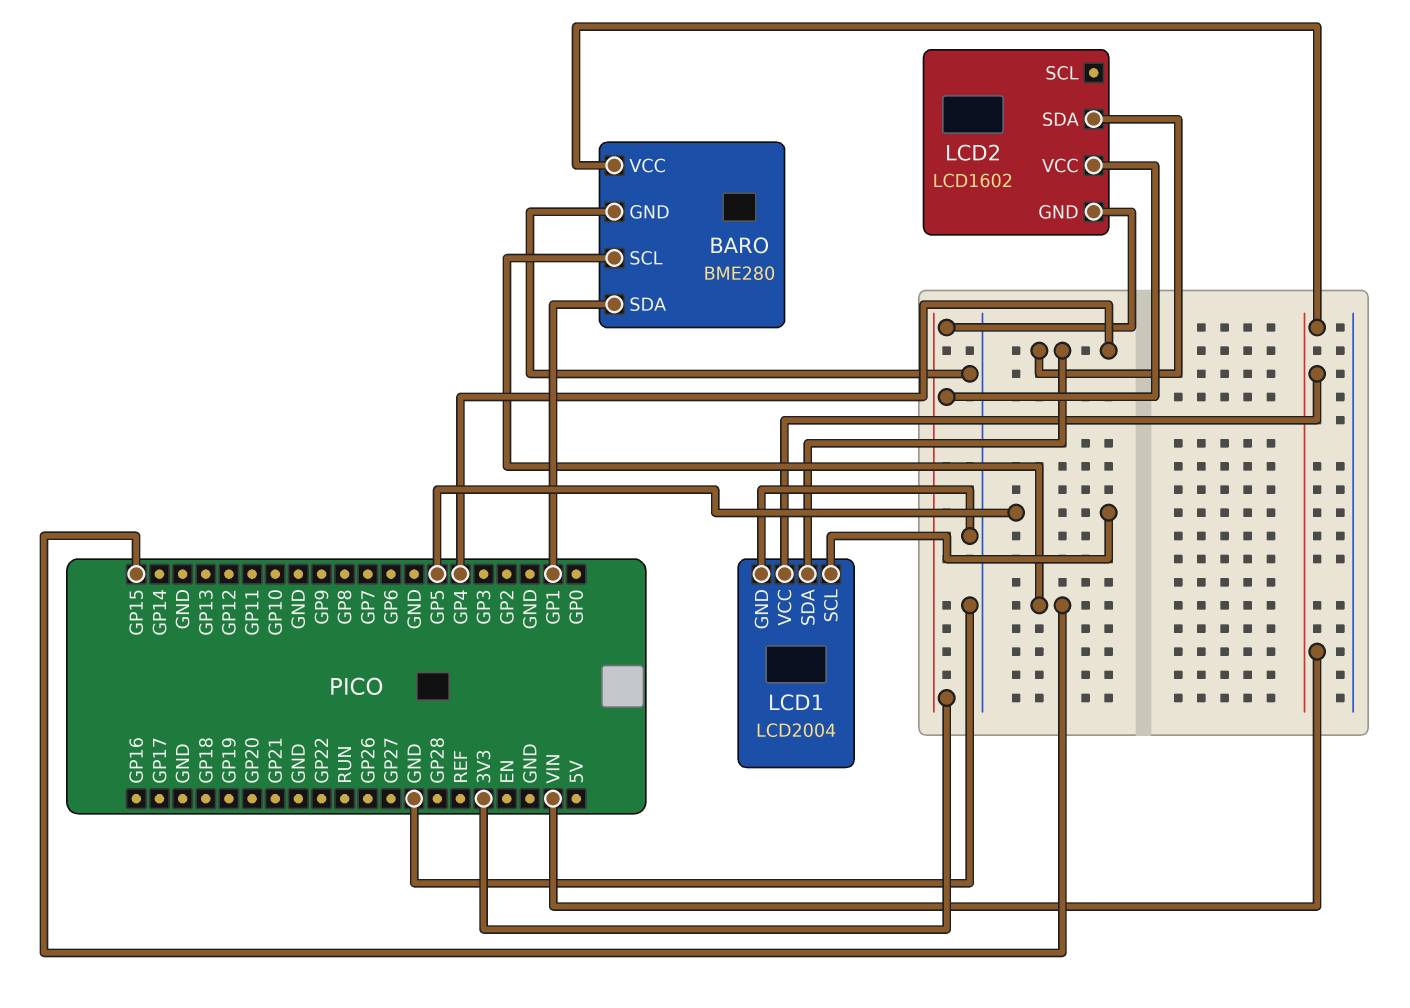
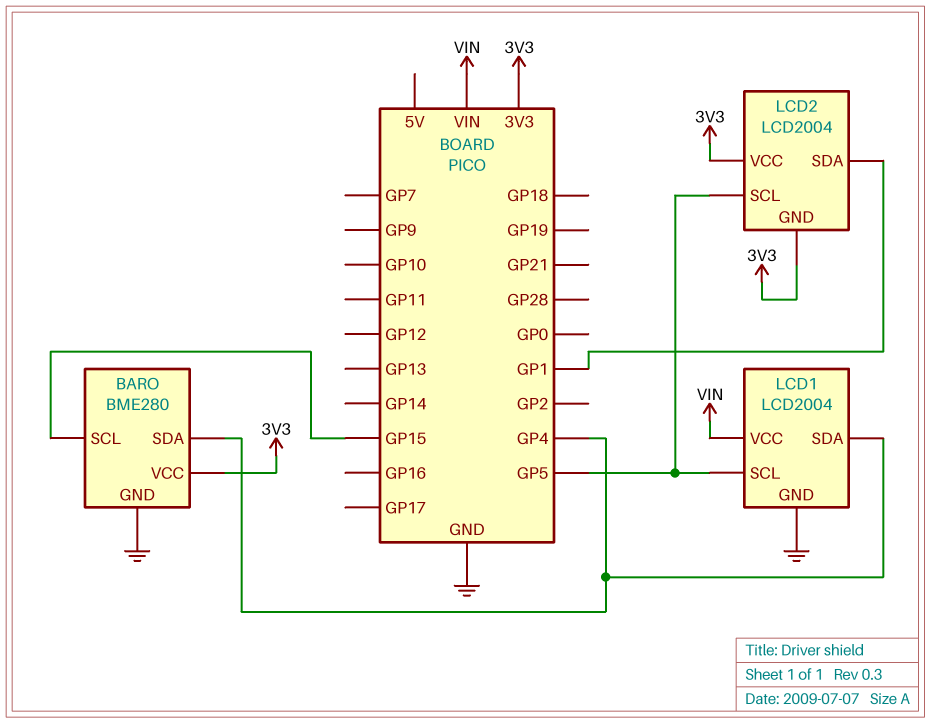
BARO pin SDA: GP1 -> GP4
BARO pin VCC: VIN -> 3V3
LCD2: LCD1602 -> LCD2004
LCD2 pin SCL: none -> GP5
LCD2 pin SDA: GP4 -> GP1

